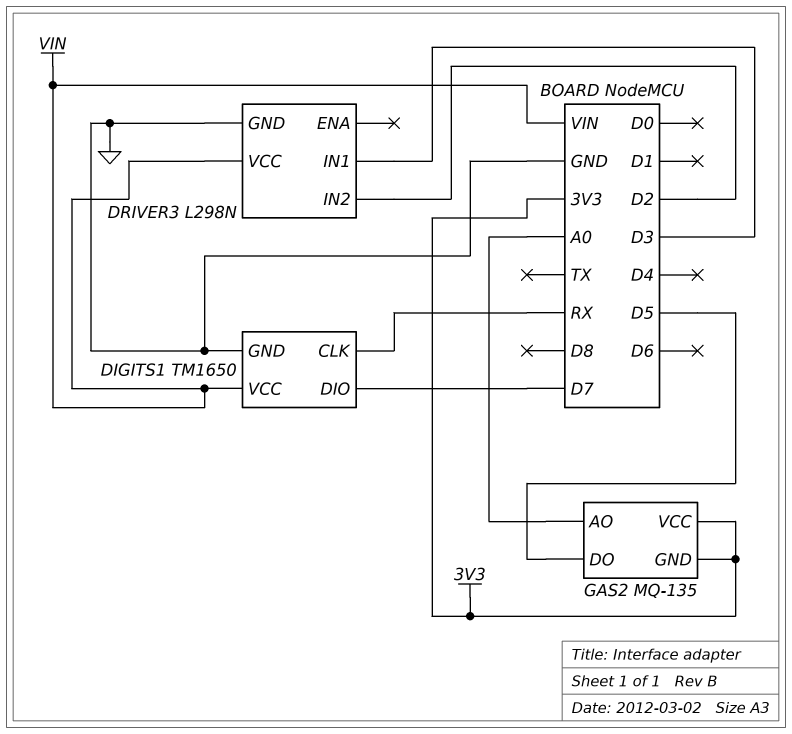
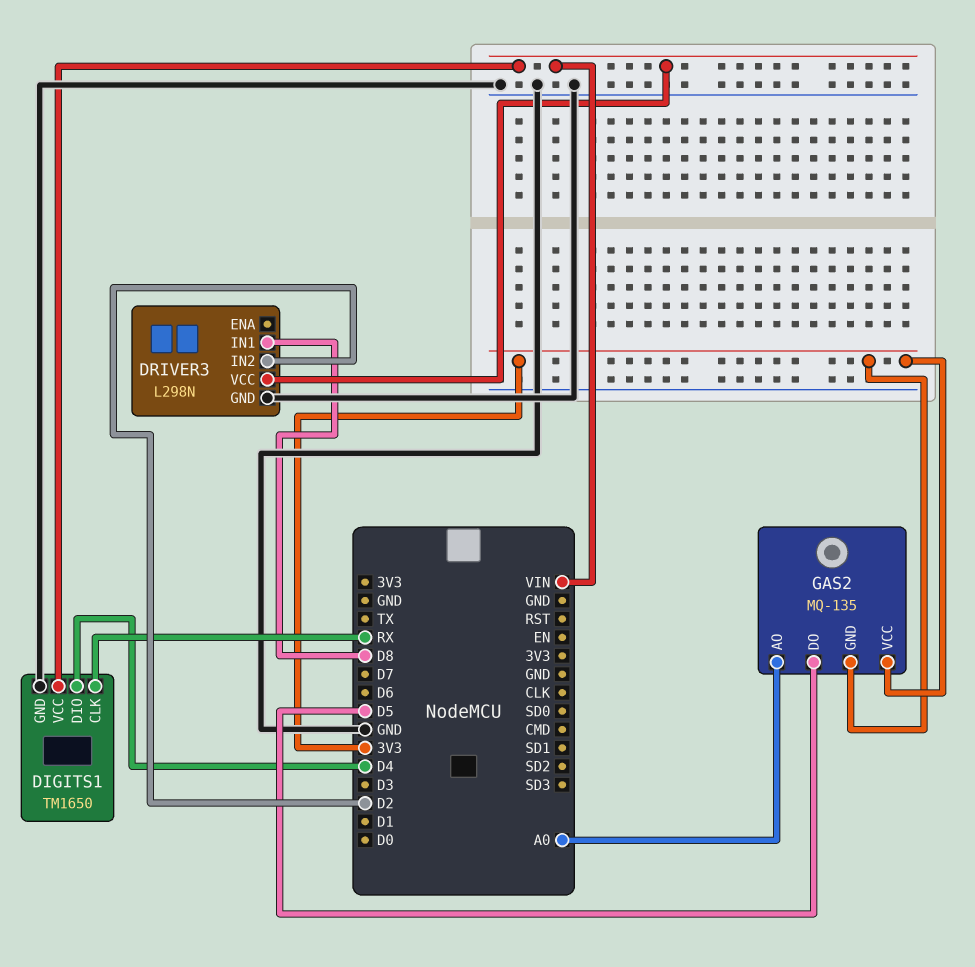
DIGITS1 pin DIO: D7 -> D4
DRIVER3 pin IN1: D3 -> D8

